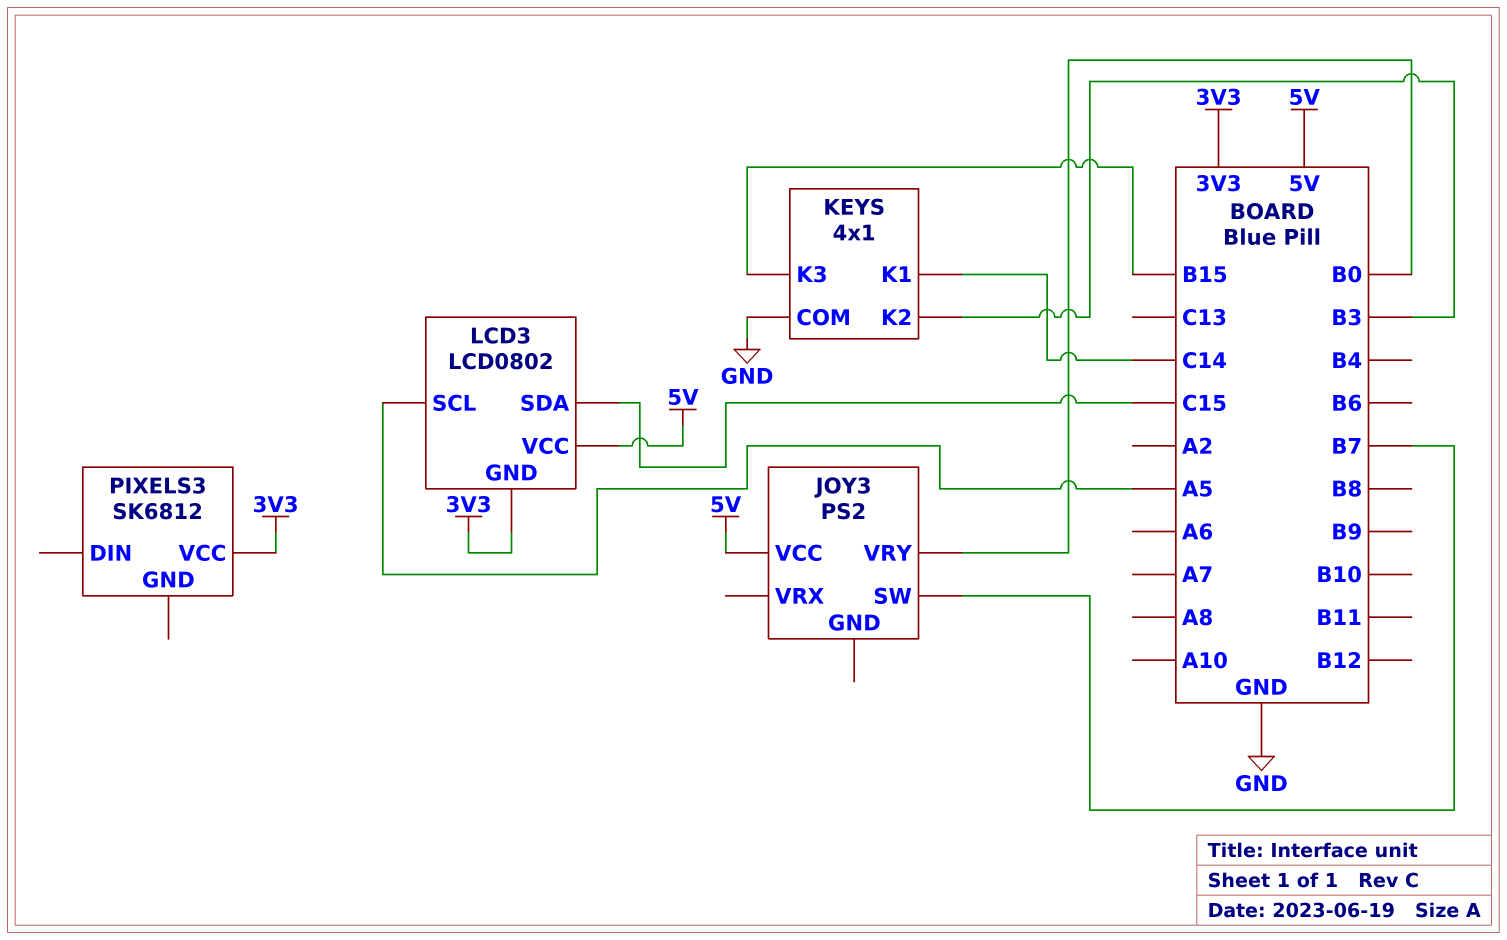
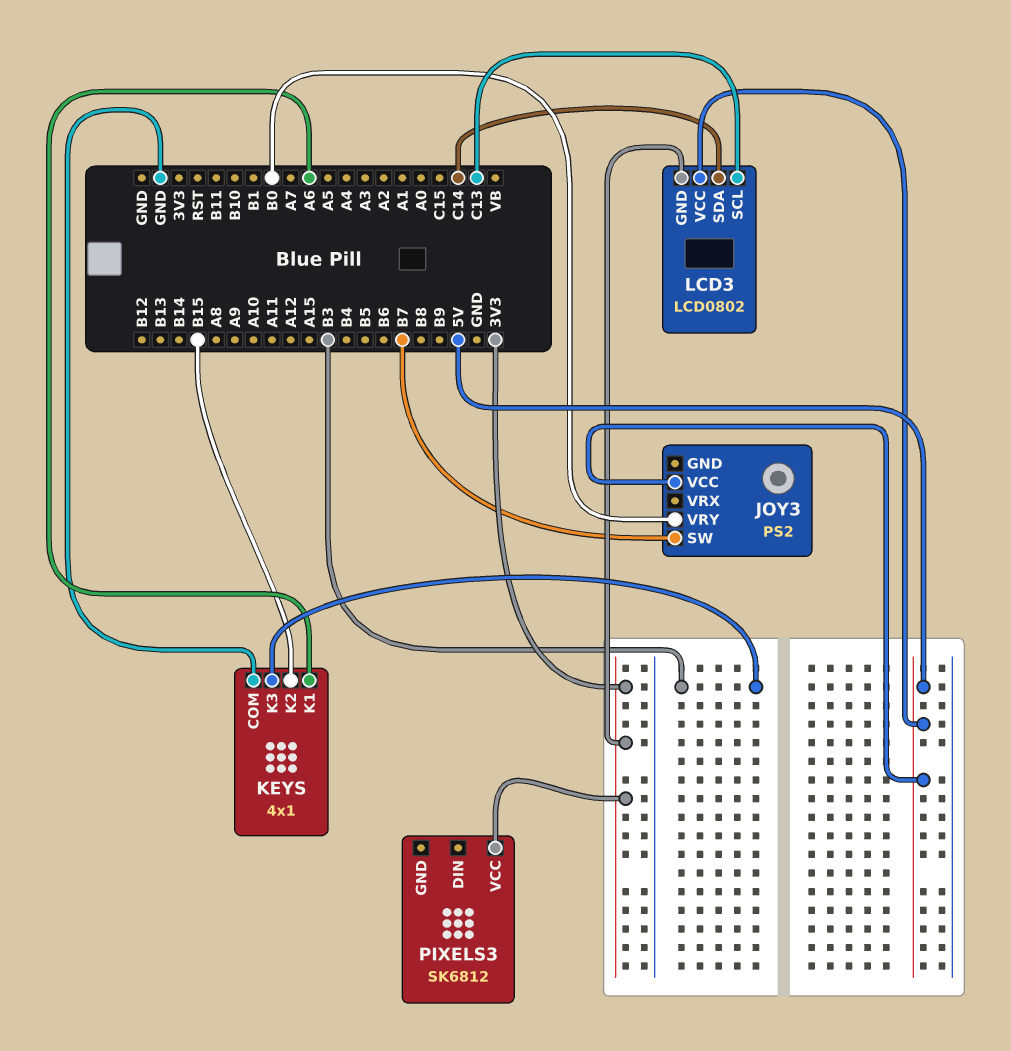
KEYS pin K1: C14 -> A6
KEYS pin K2: B3 -> B15
KEYS pin K3: B15 -> B3
LCD3 pin SCL: A5 -> C13
LCD3 pin SDA: C15 -> C14

